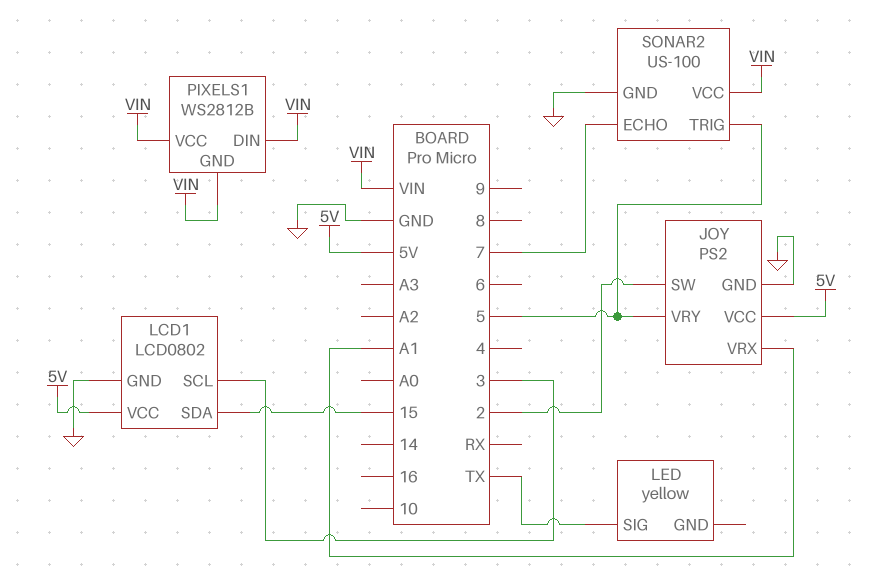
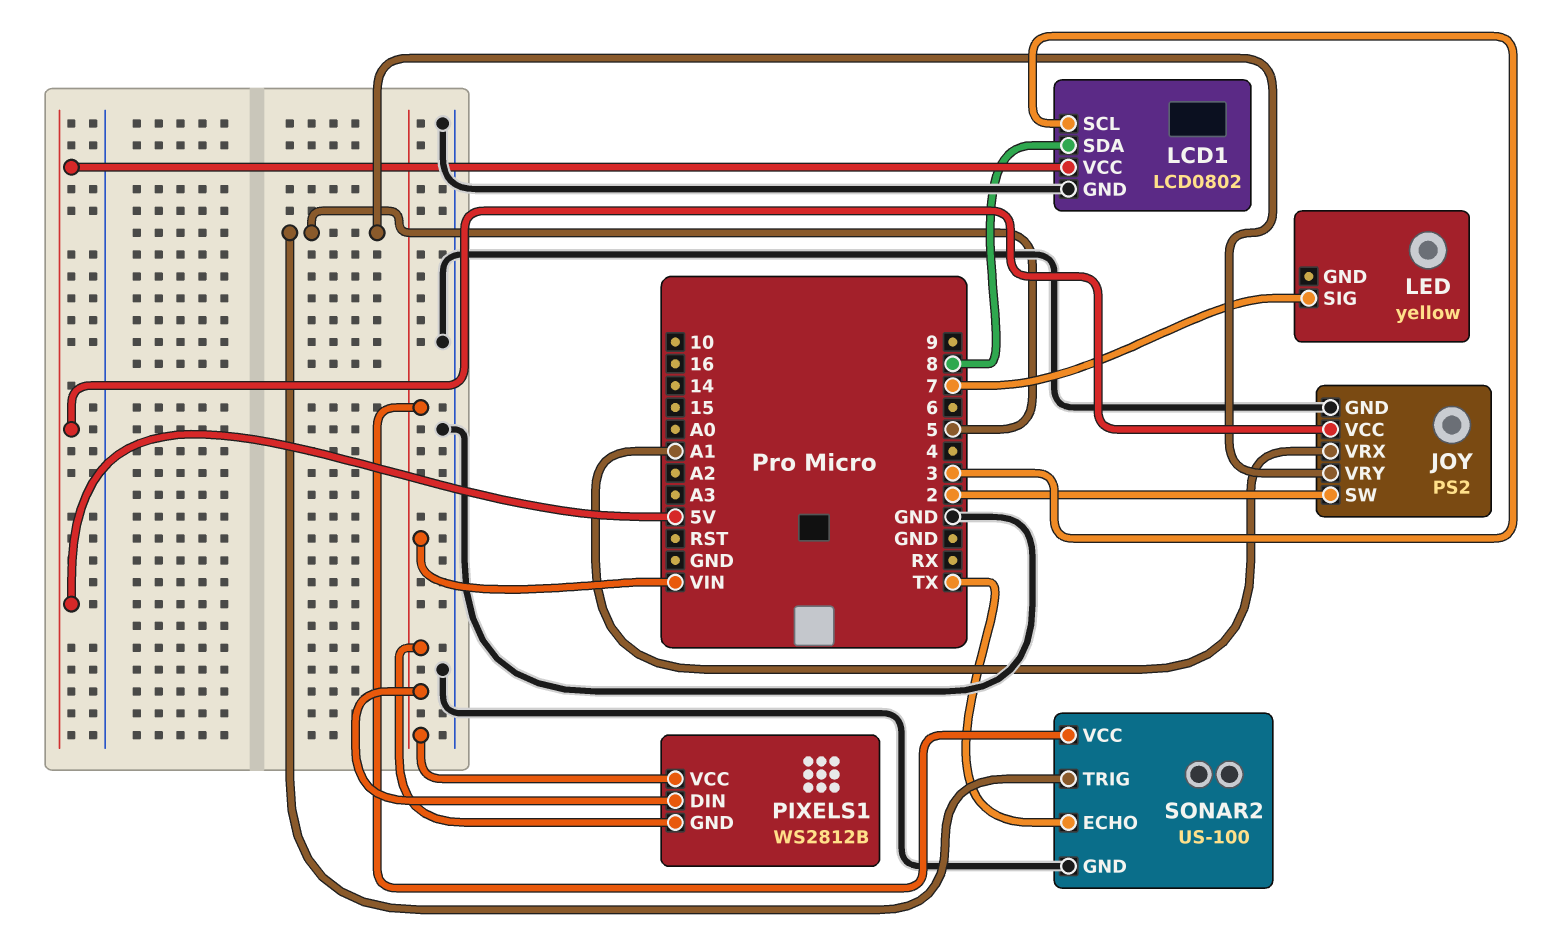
LCD1 pin SDA: 15 -> 8
LED pin SIG: TX -> 7
SONAR2 pin ECHO: 7 -> TX

